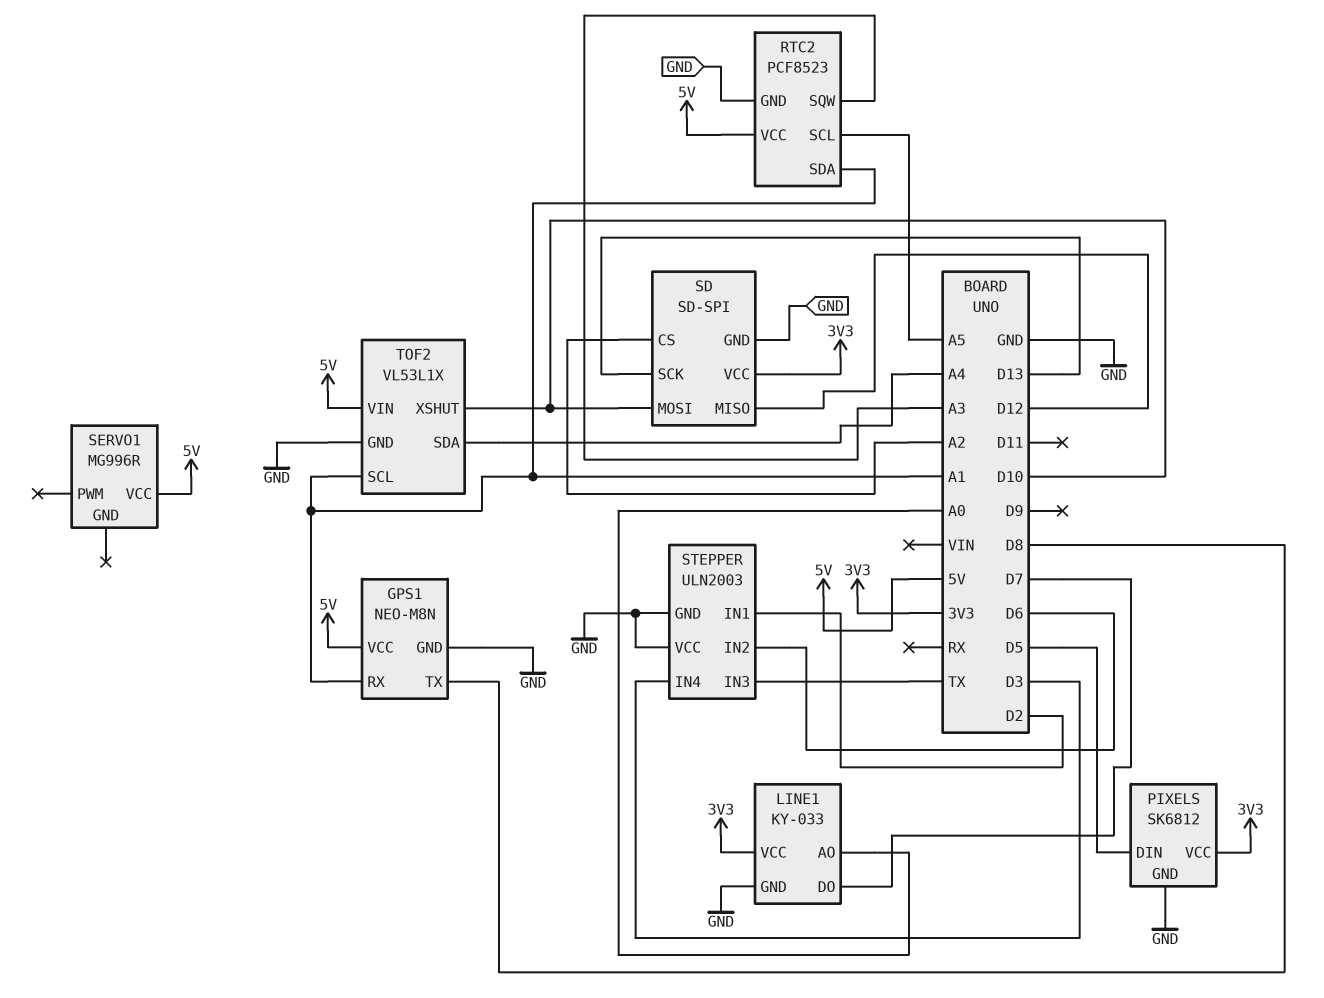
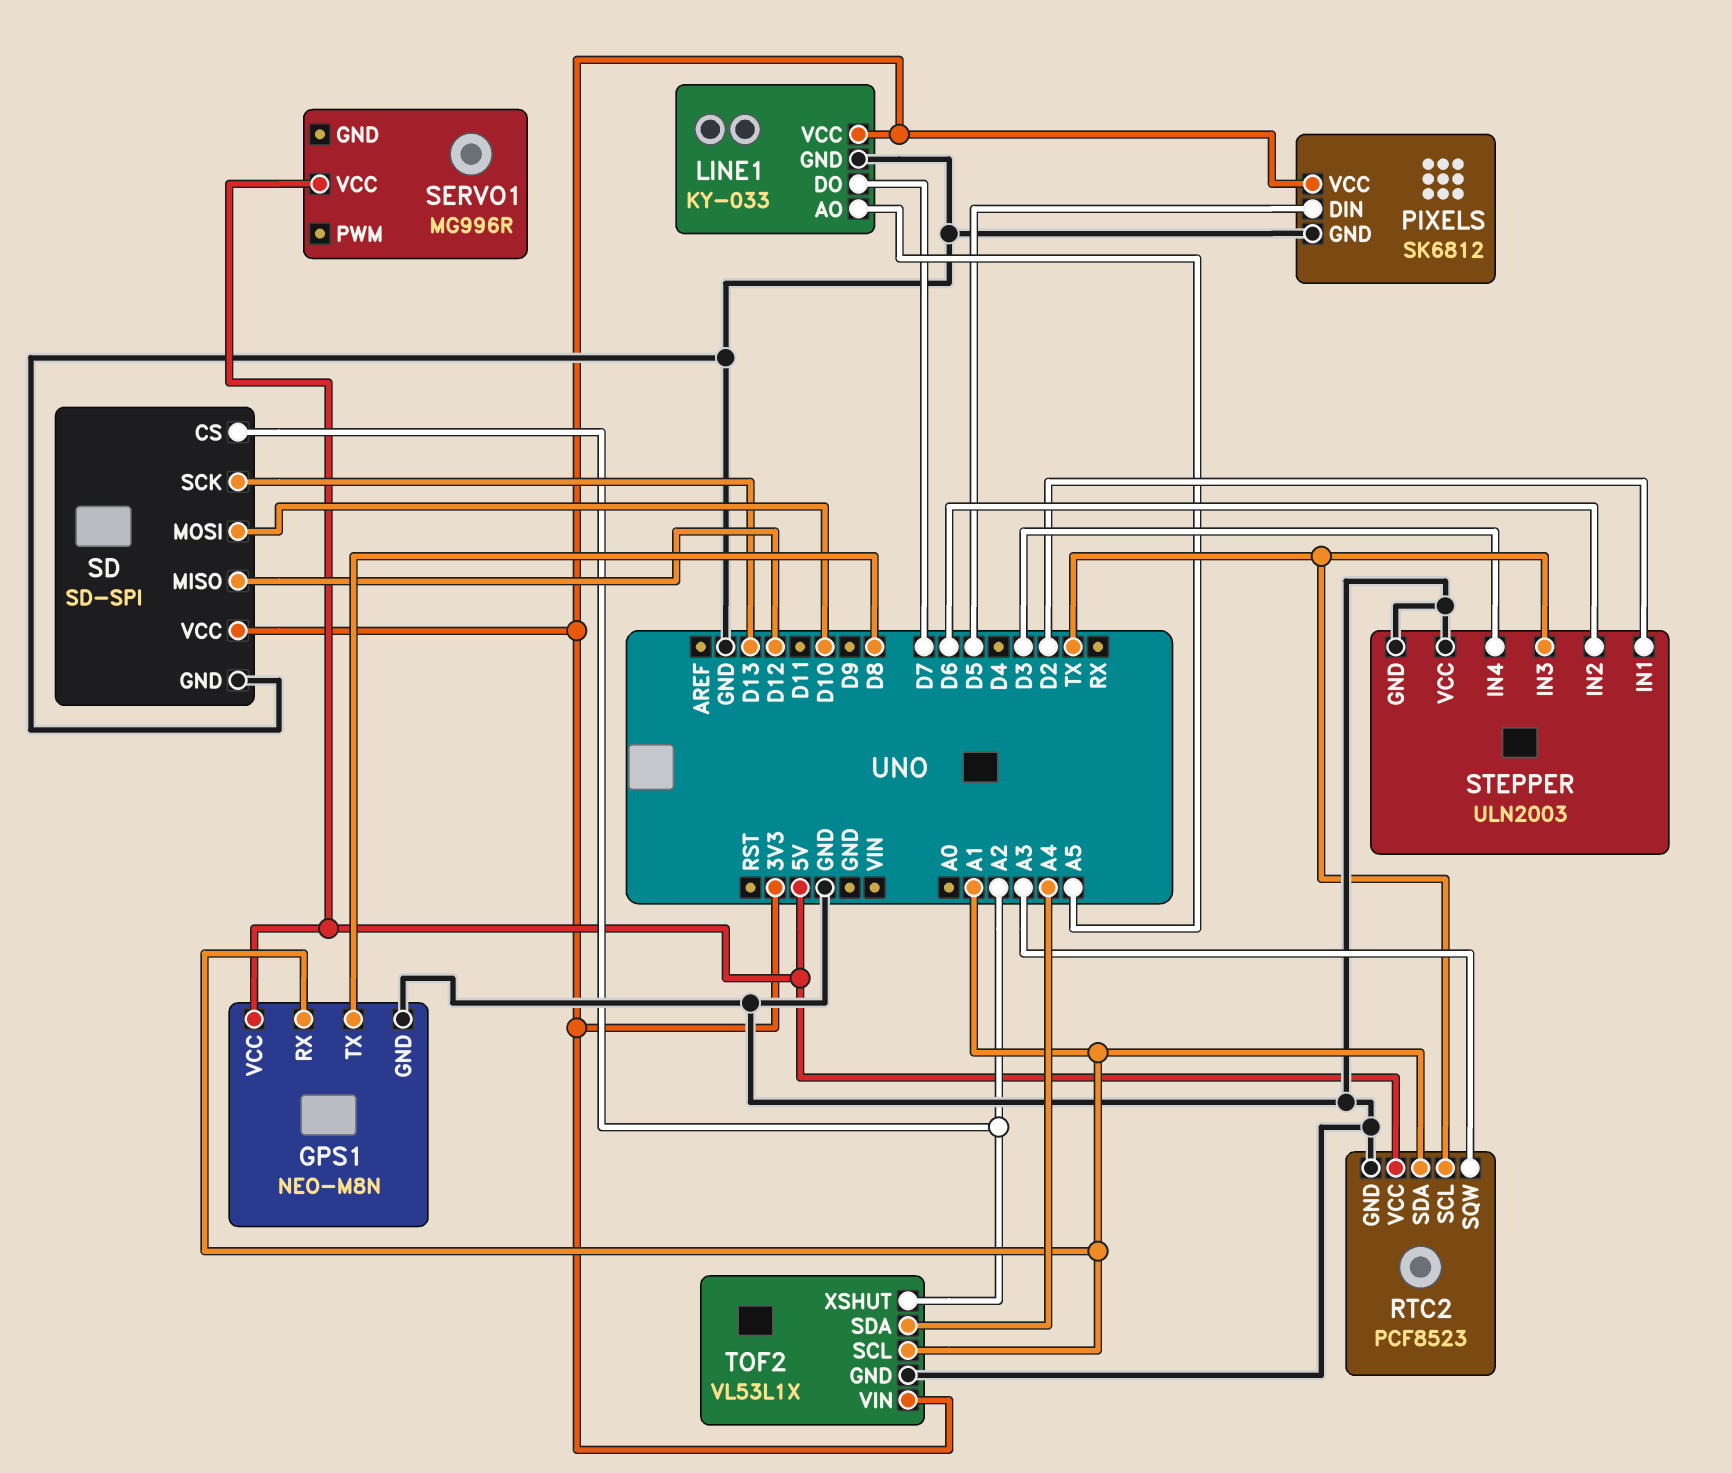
LINE1 pin AO: A0 -> A5
RTC2 pin SCL: A5 -> TX
TOF2 pin VIN: 5V -> 3V3
TOF2 pin XSHUT: D10 -> A2

